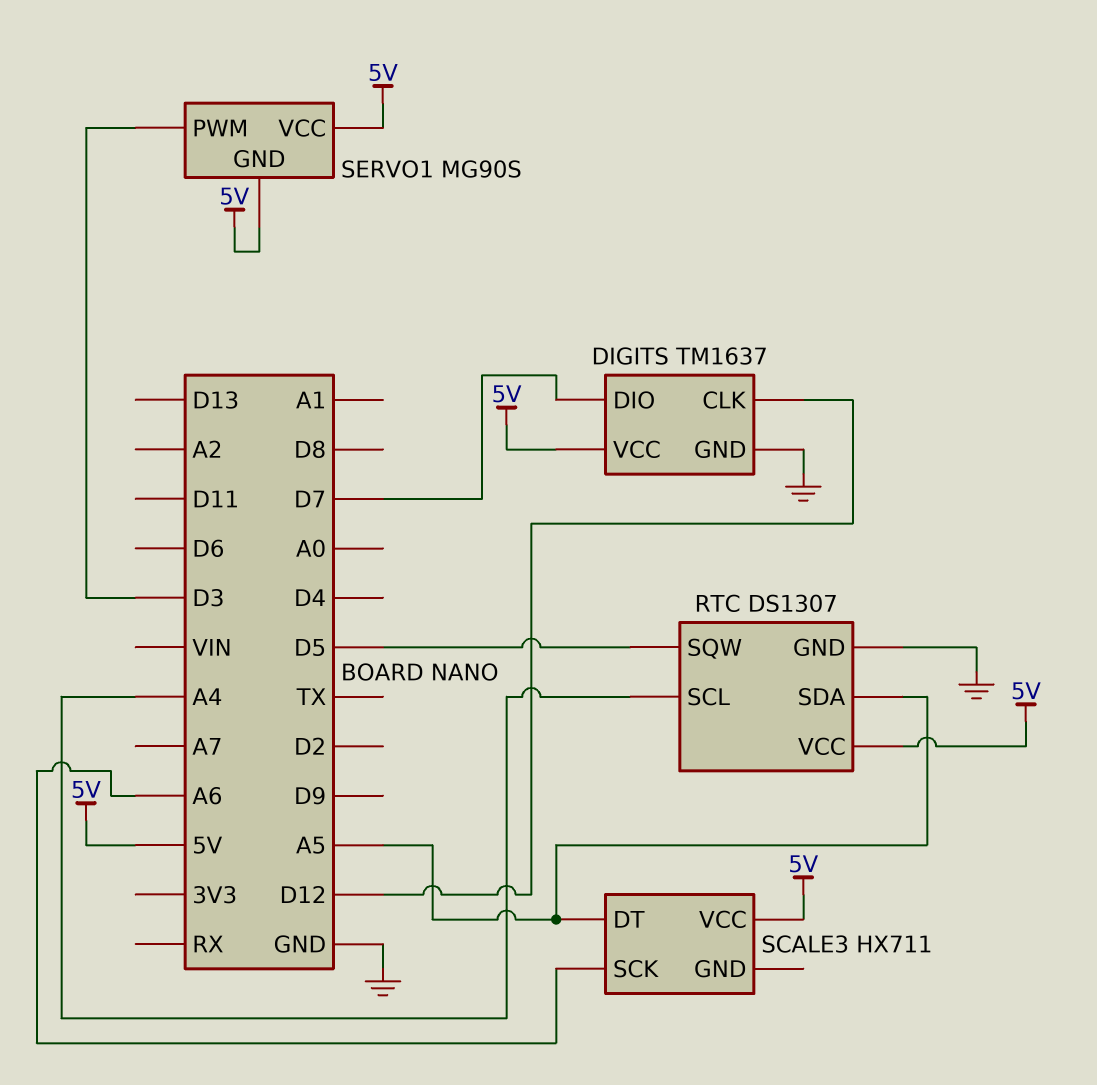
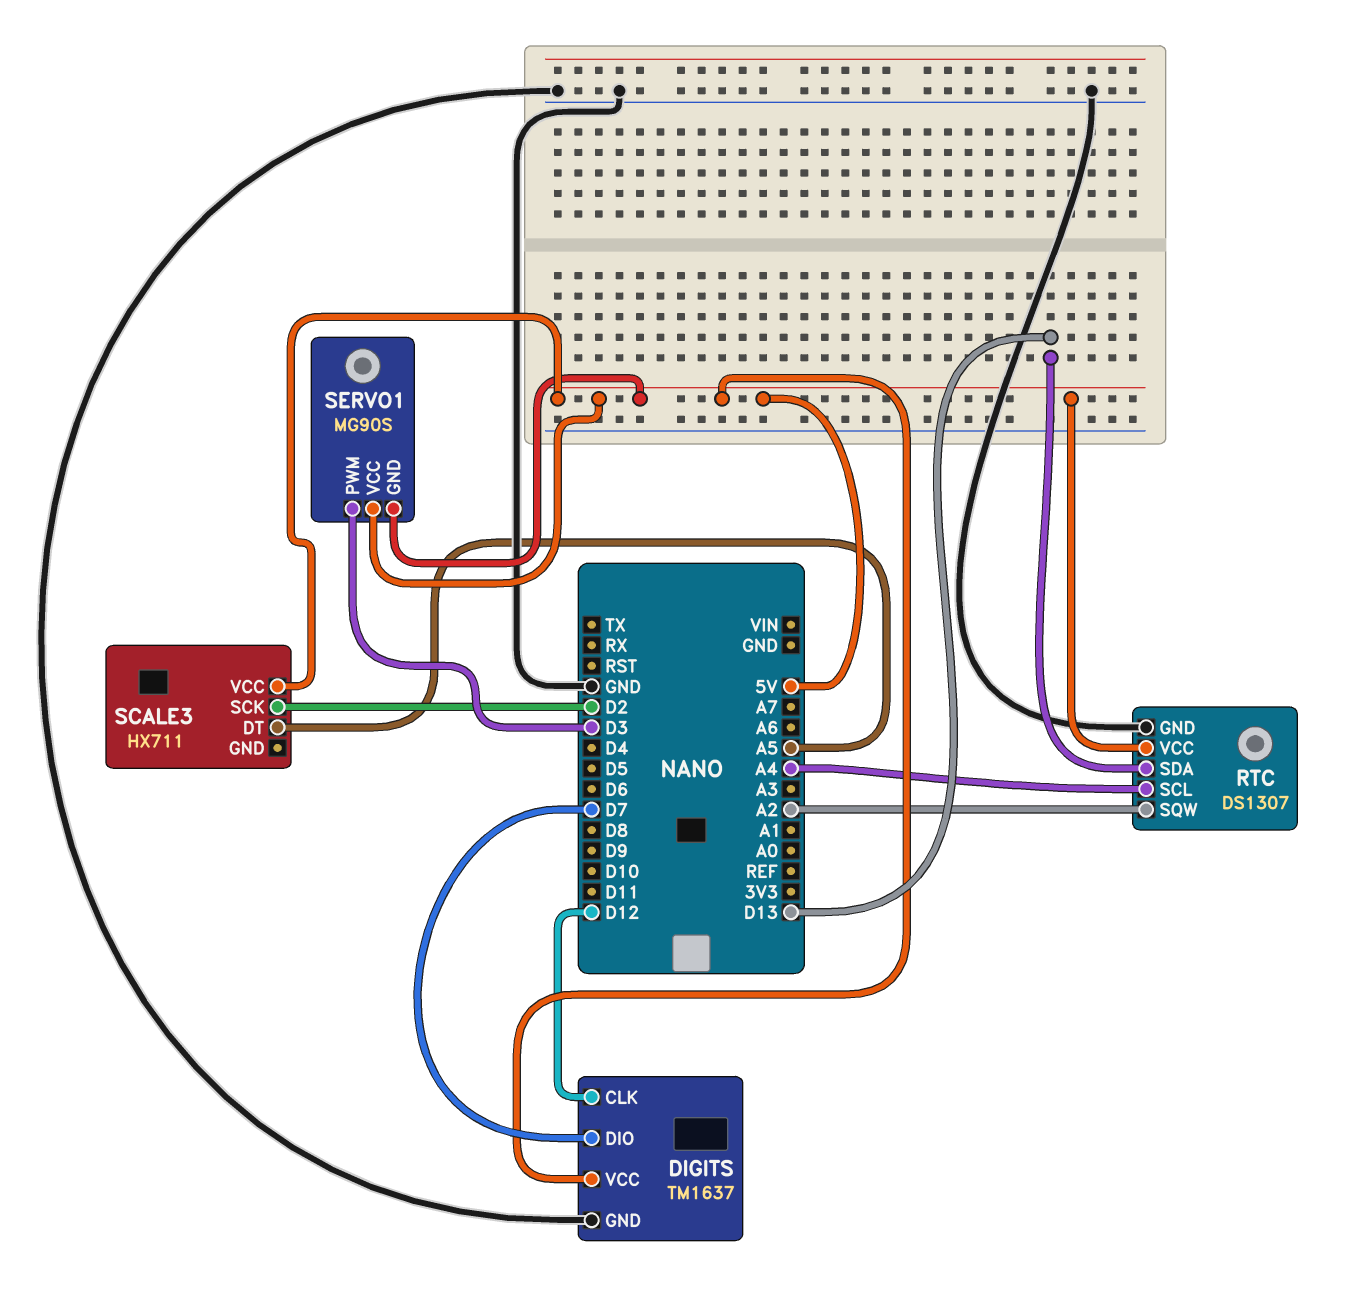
RTC pin SDA: A5 -> D13
RTC pin SQW: D5 -> A2
SCALE3 pin SCK: A6 -> D2

